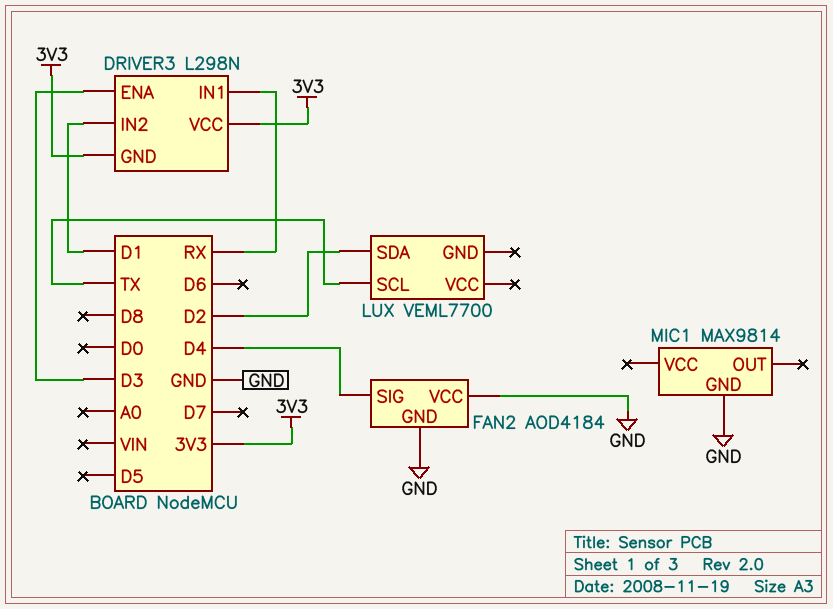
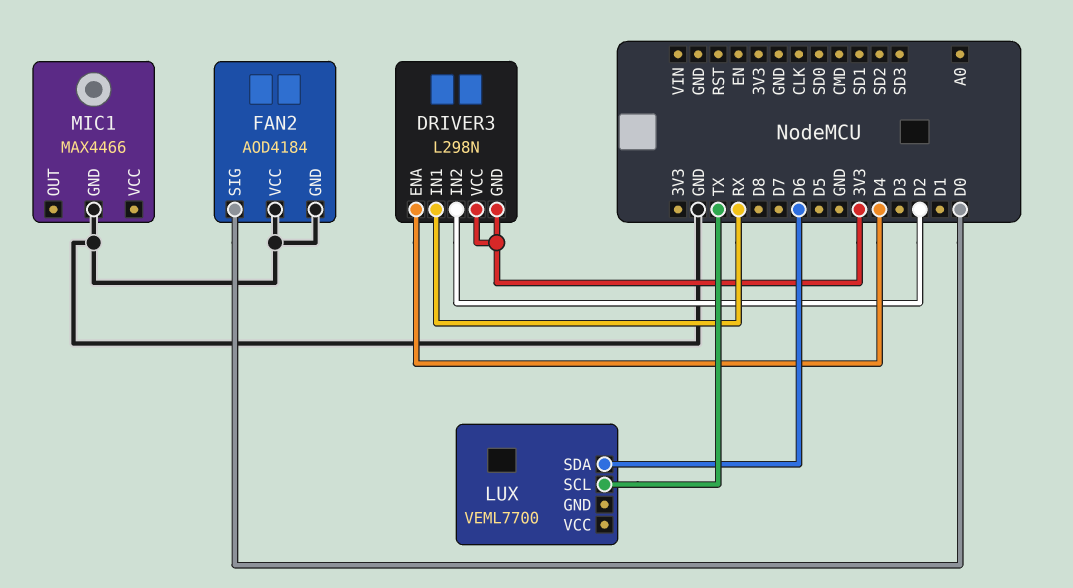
DRIVER3 pin ENA: D3 -> D4
DRIVER3 pin IN2: D1 -> D2
FAN2 pin SIG: D4 -> D0
LUX pin SDA: D2 -> D6
MIC1: MAX9814 -> MAX4466

